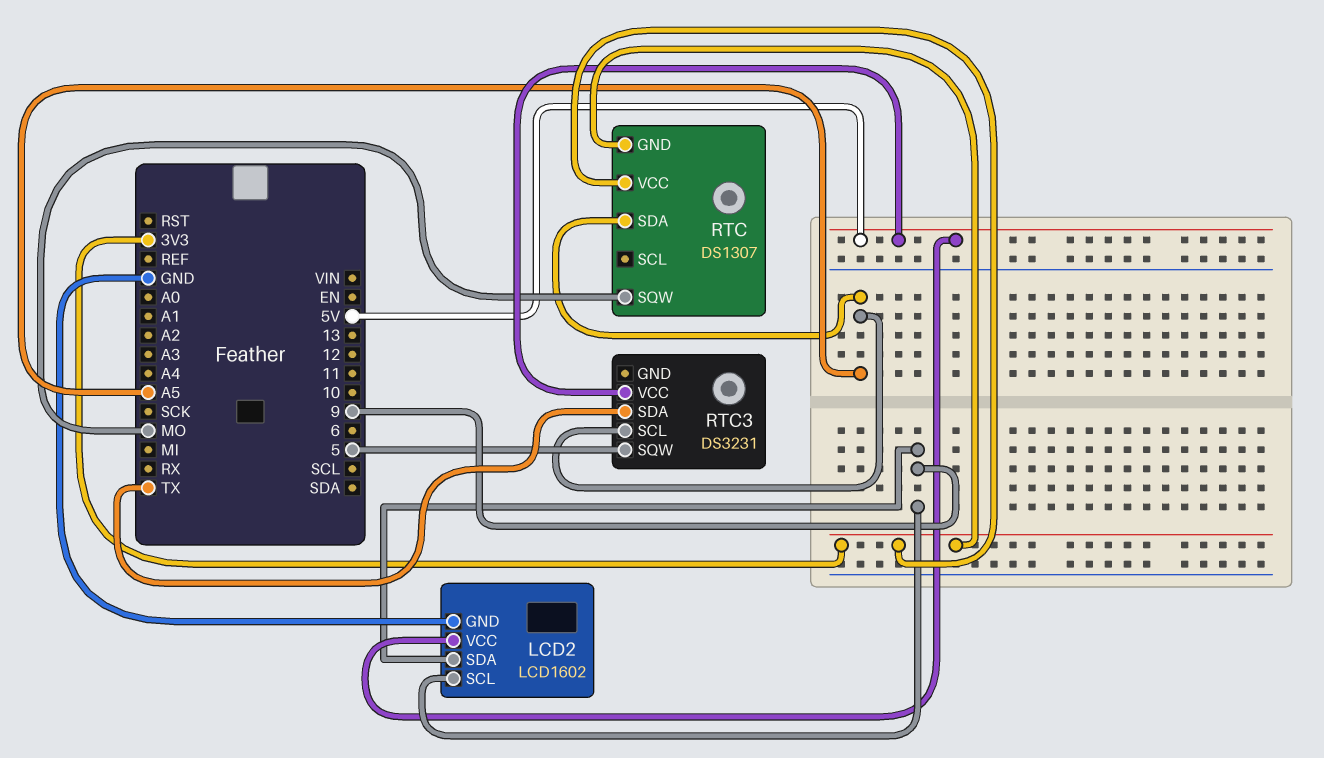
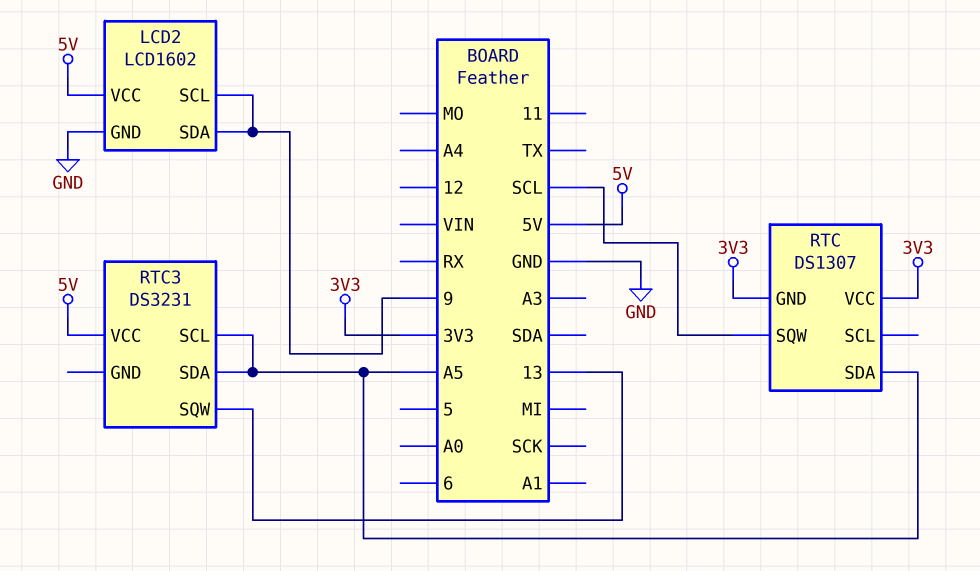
RTC pin SQW: MO -> SCL
RTC3 pin SDA: TX -> A5
RTC3 pin SQW: 5 -> 13

